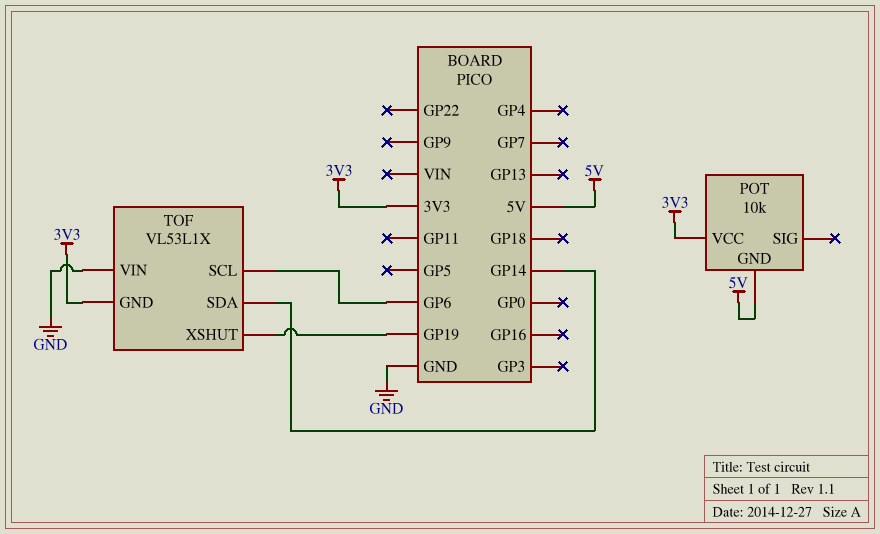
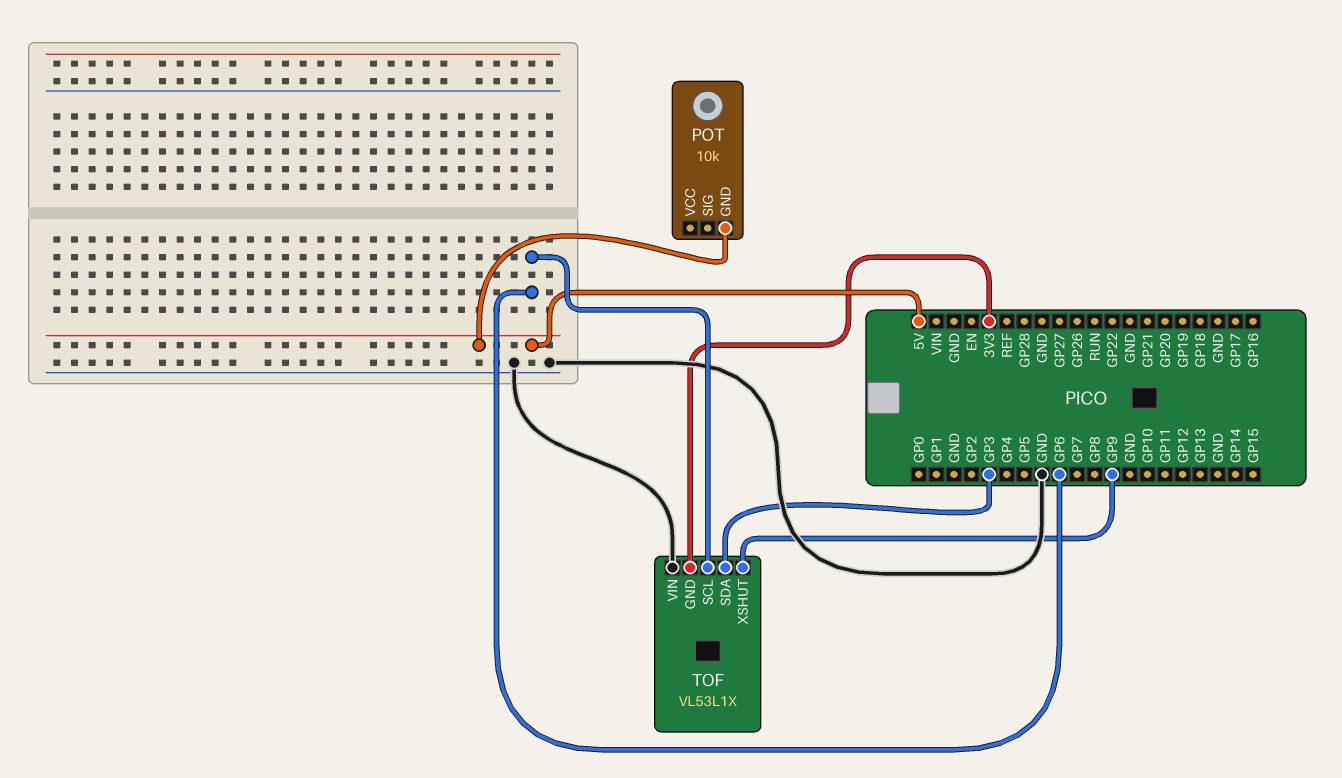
POT pin VCC: 3V3 -> none
TOF pin SDA: GP14 -> GP3
TOF pin XSHUT: GP19 -> GP9

